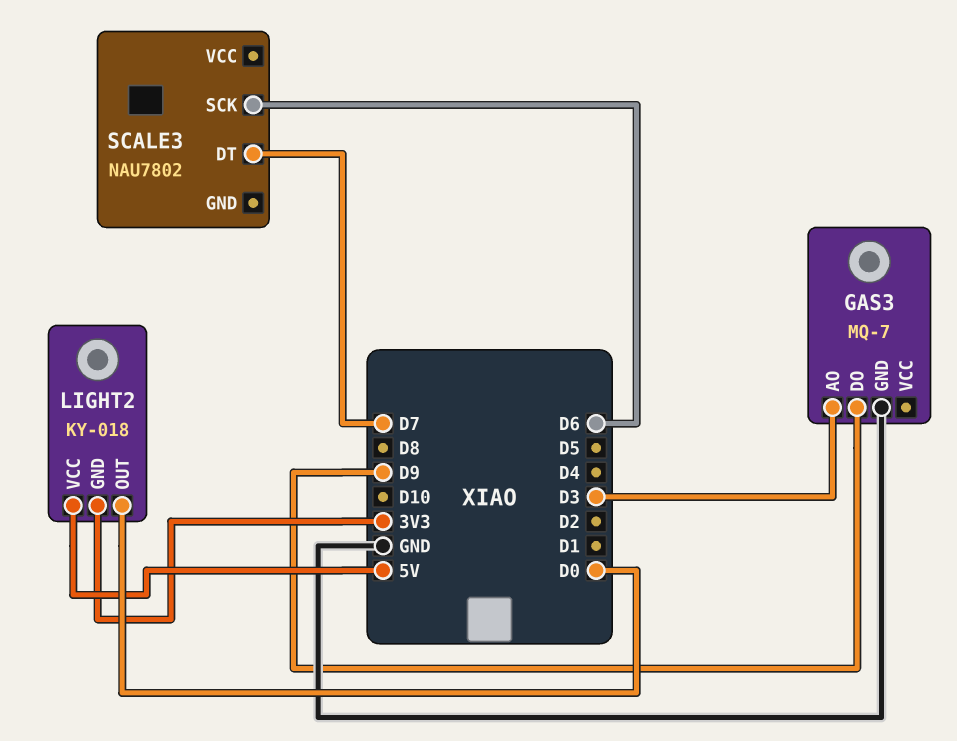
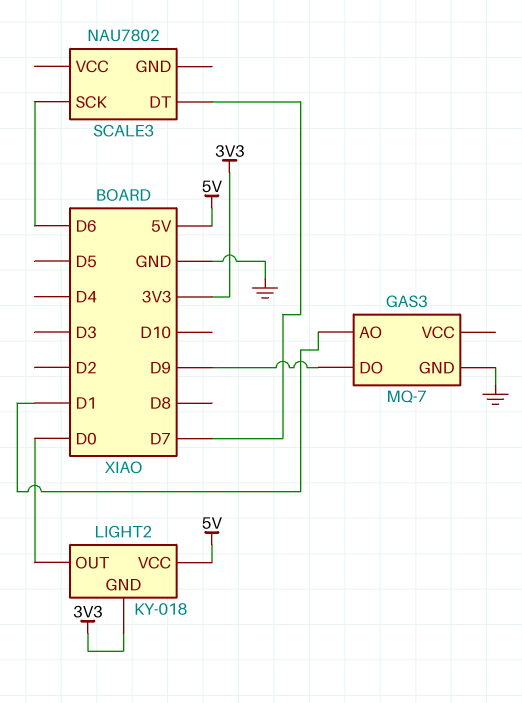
GAS3 pin AO: D3 -> D1

